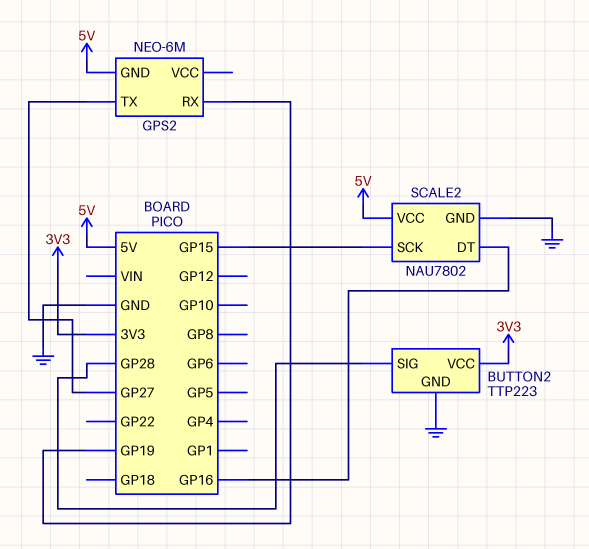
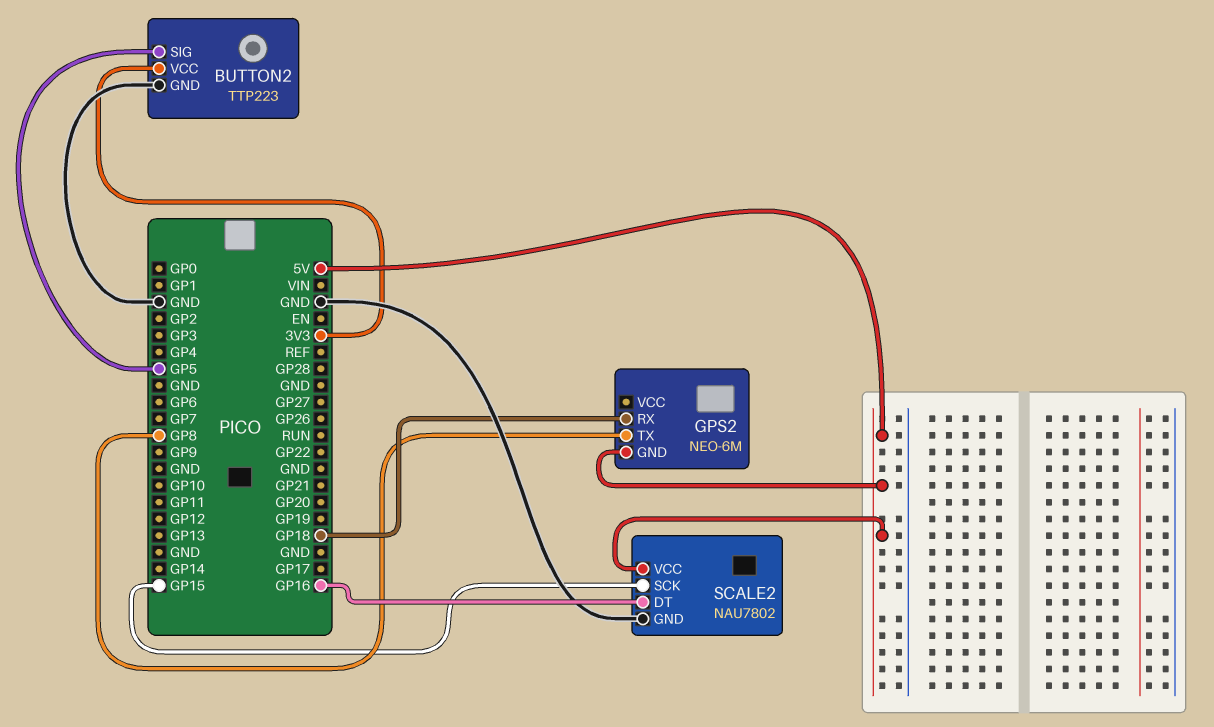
BUTTON2 pin SIG: GP28 -> GP5
GPS2 pin RX: GP19 -> GP18
GPS2 pin TX: GP27 -> GP8

